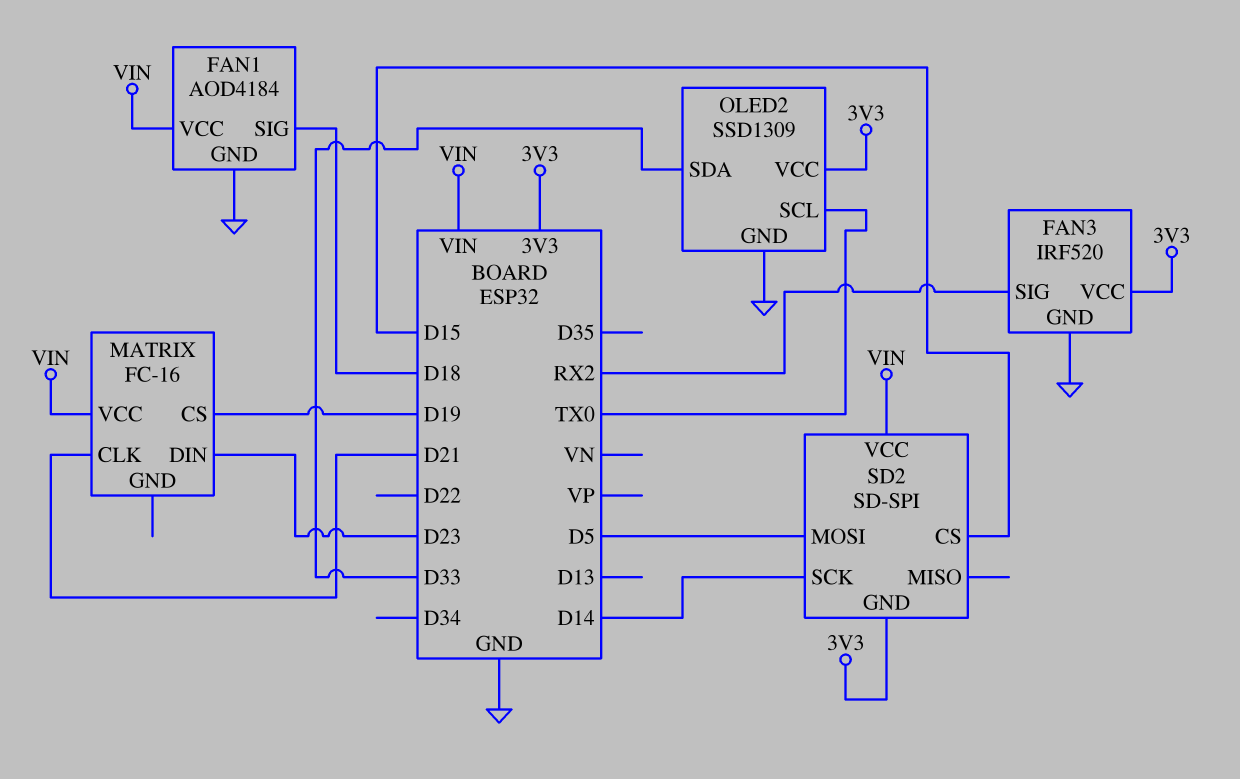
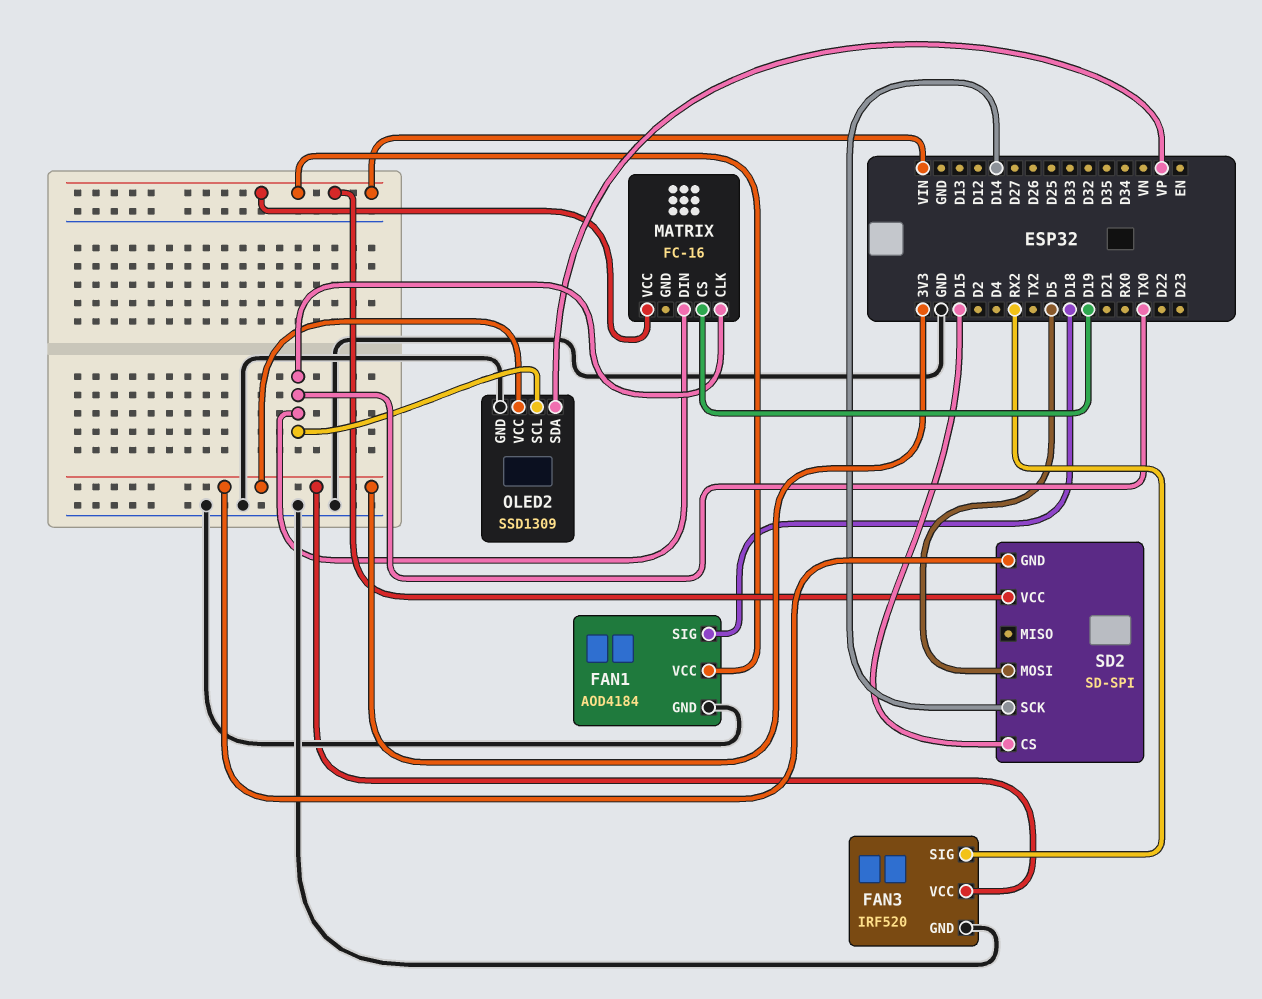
MATRIX pin CLK: D21 -> TX0
MATRIX pin DIN: D23 -> TX0
OLED2 pin SDA: D33 -> VP

